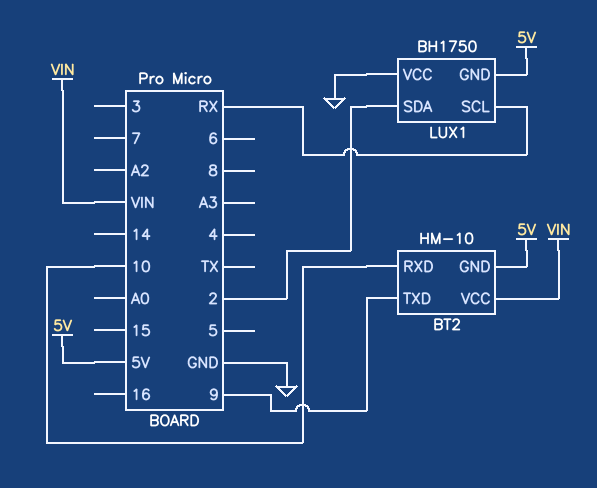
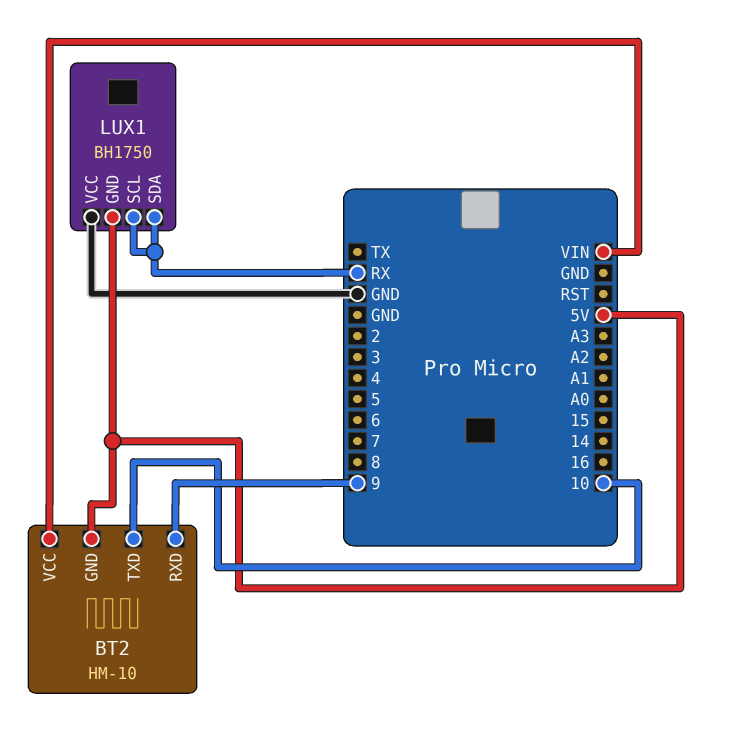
BT2 pin RXD: 10 -> 9
BT2 pin TXD: 9 -> 10
LUX1 pin SDA: 2 -> RX

